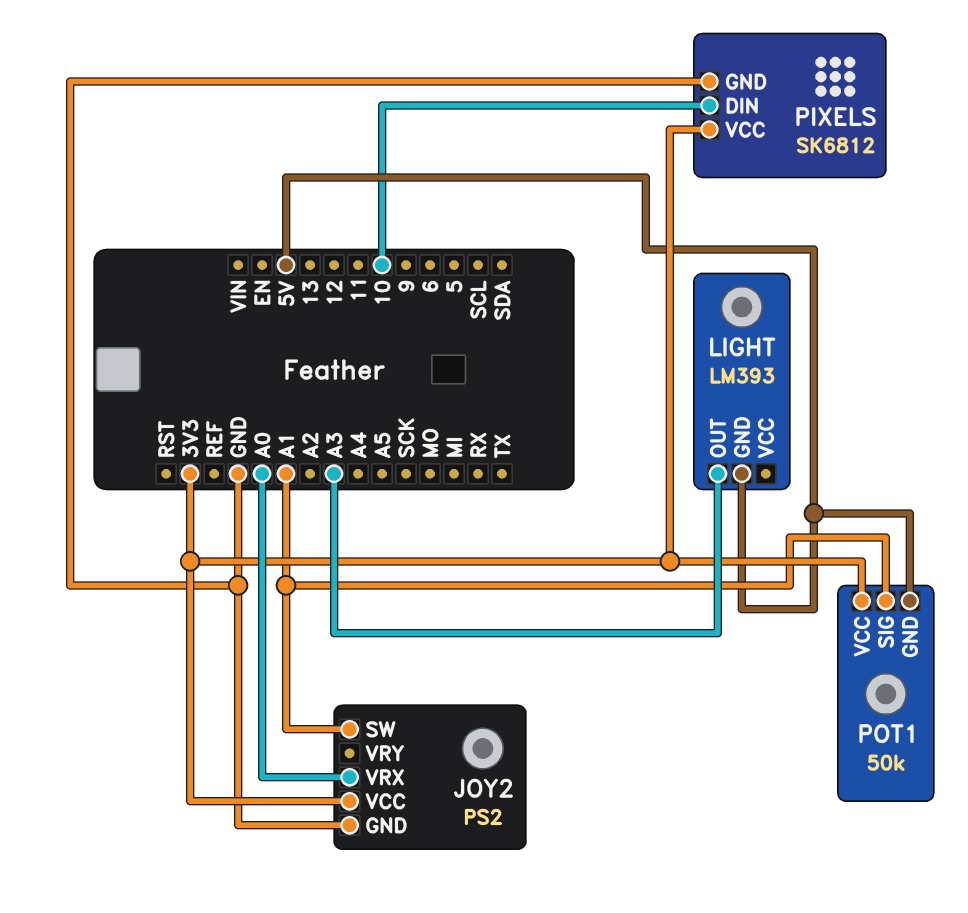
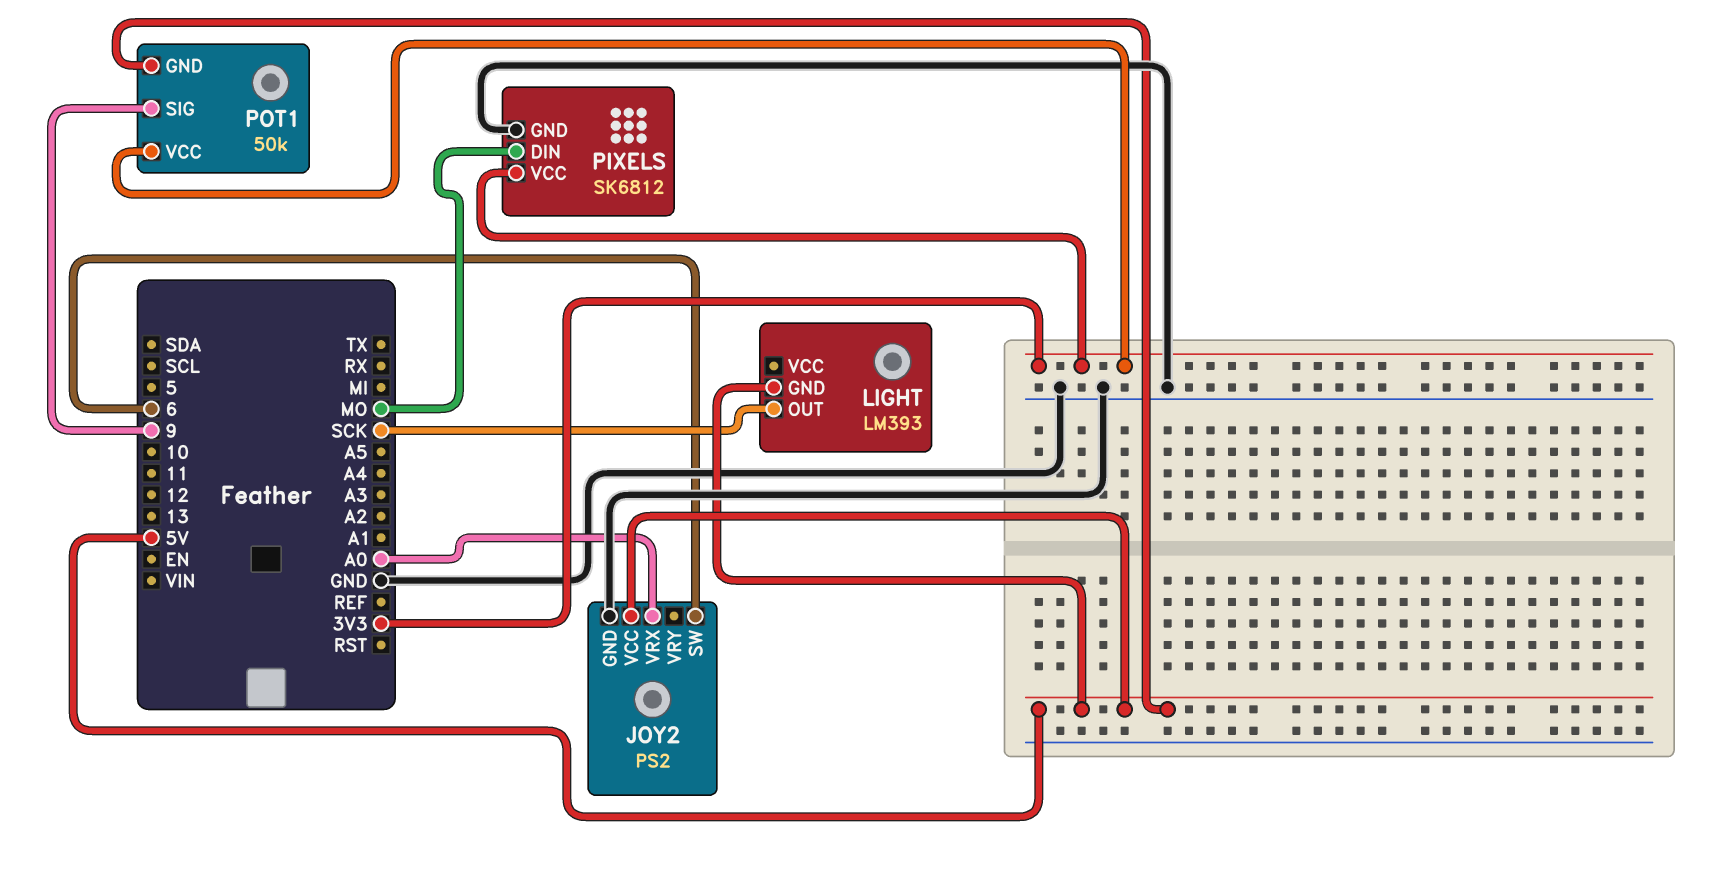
JOY2 pin SW: A1 -> 6
JOY2 pin VCC: 3V3 -> 5V
LIGHT pin OUT: A3 -> SCK
PIXELS pin DIN: 10 -> MO
POT1 pin SIG: A1 -> 9

